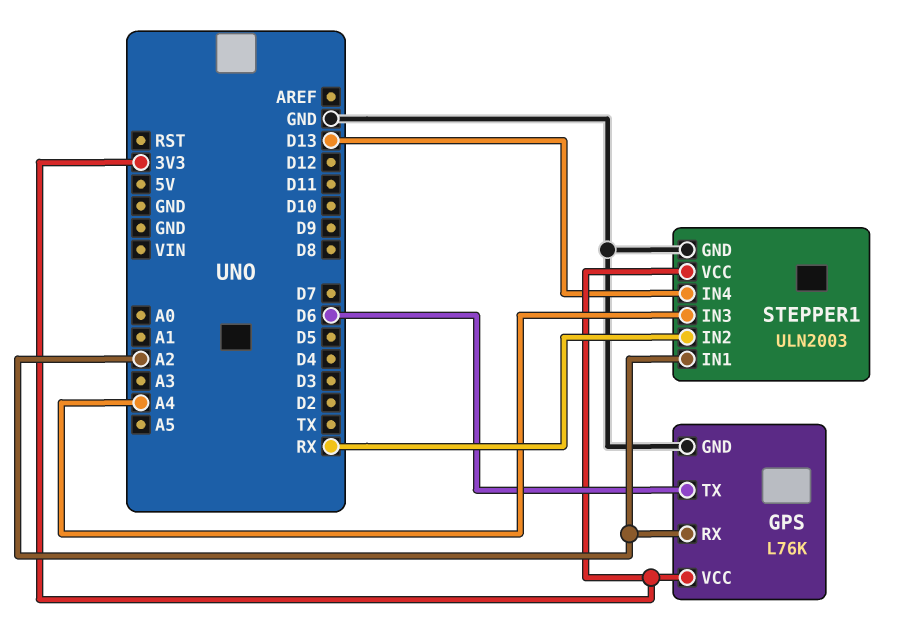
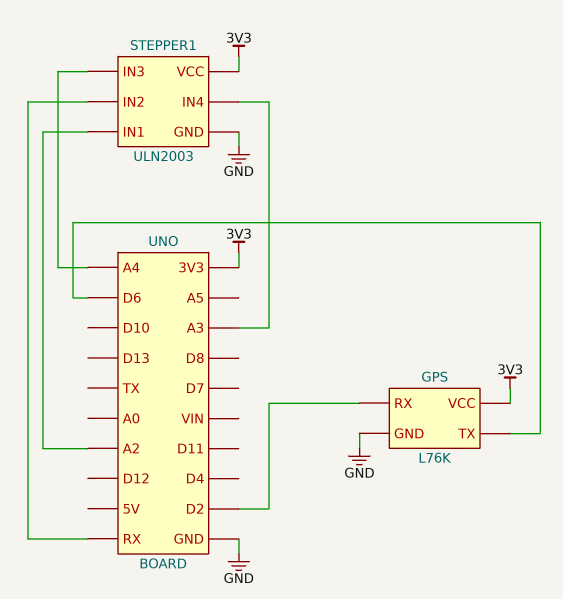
GPS pin RX: A2 -> D2
STEPPER1 pin IN4: D13 -> A3

